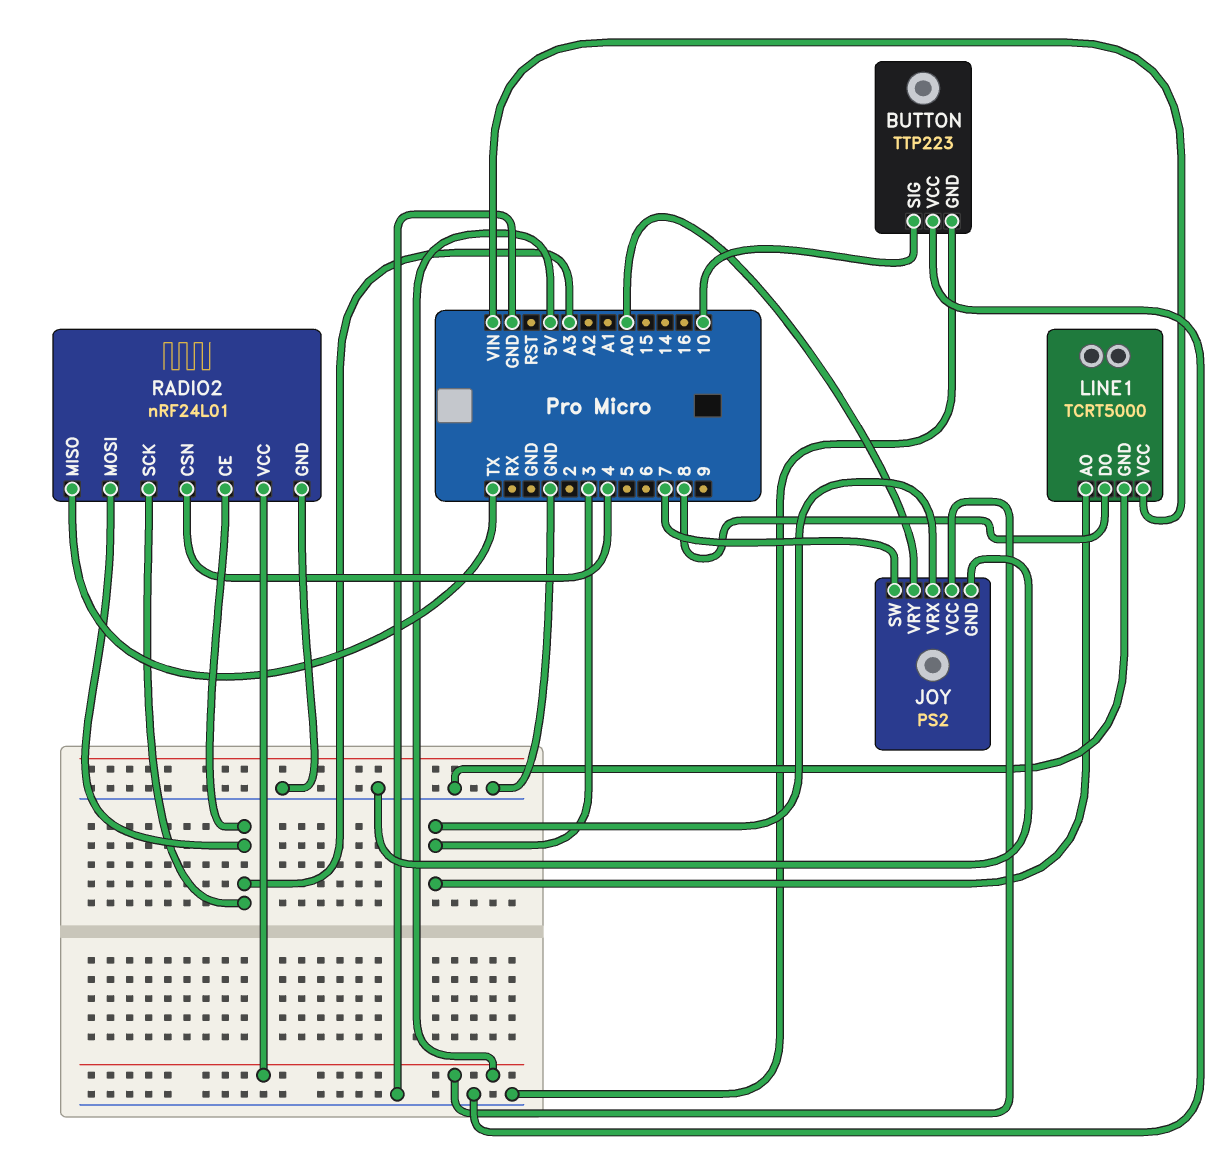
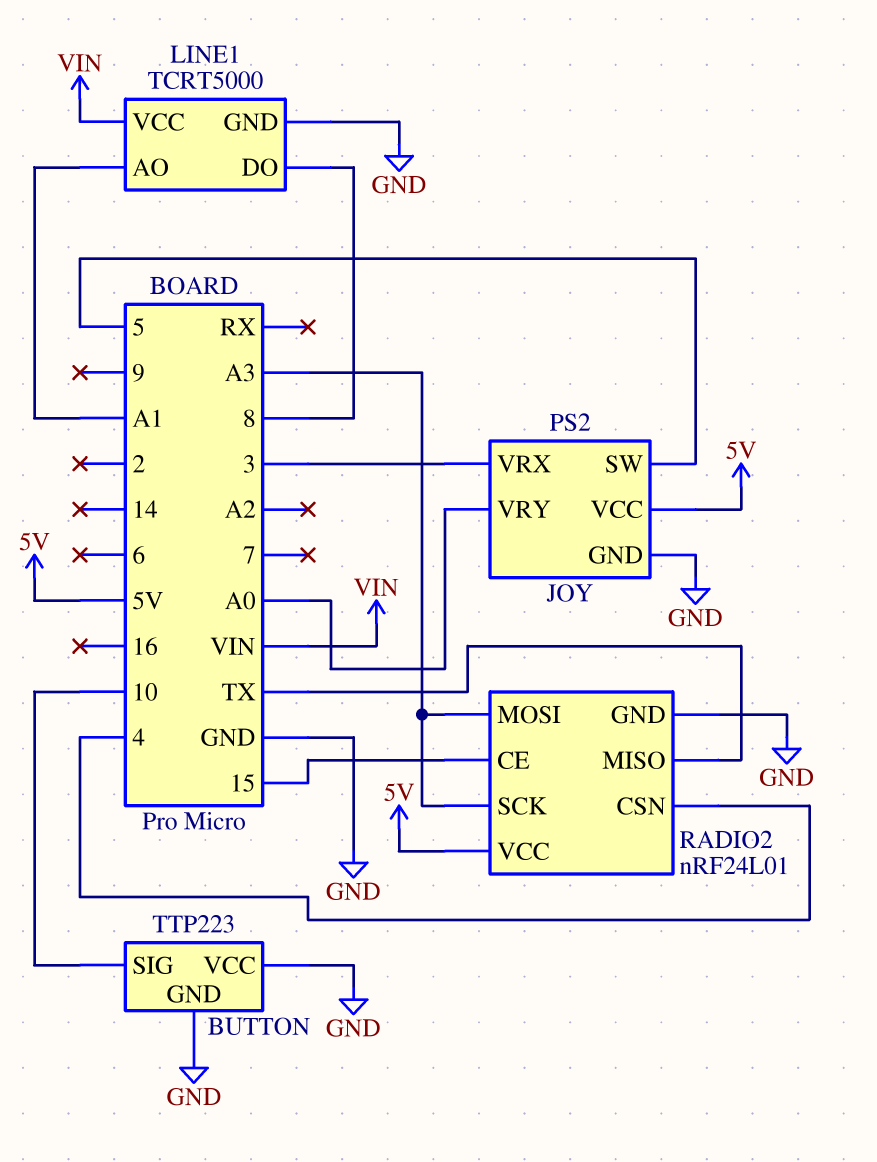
JOY pin SW: 7 -> 5
LINE1 pin AO: 3 -> A1
RADIO2 pin CE: A3 -> 15

